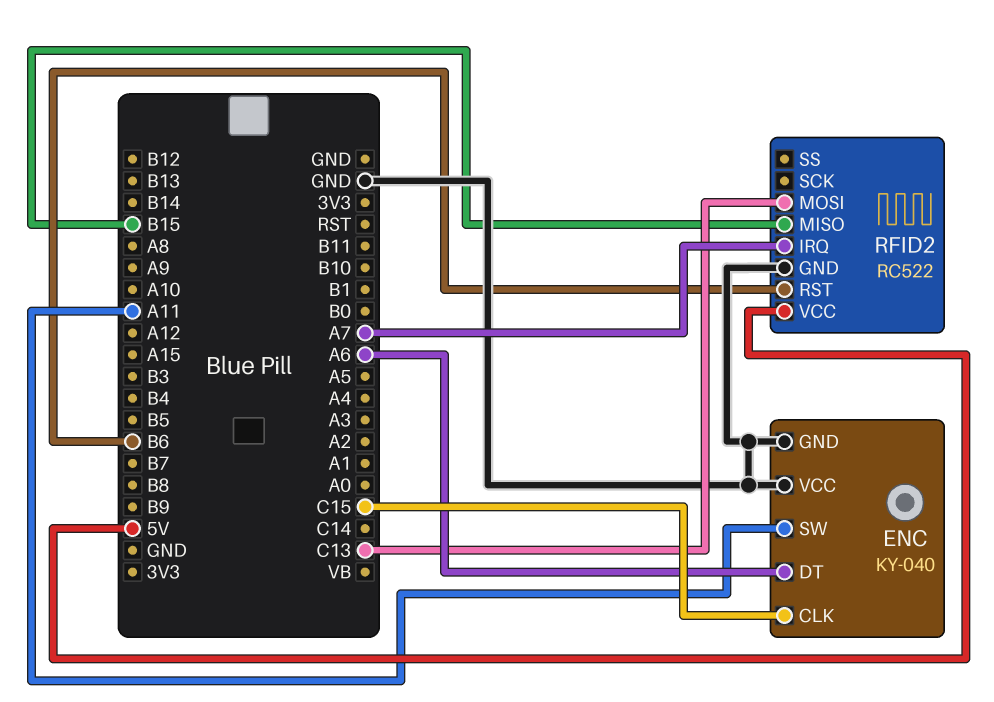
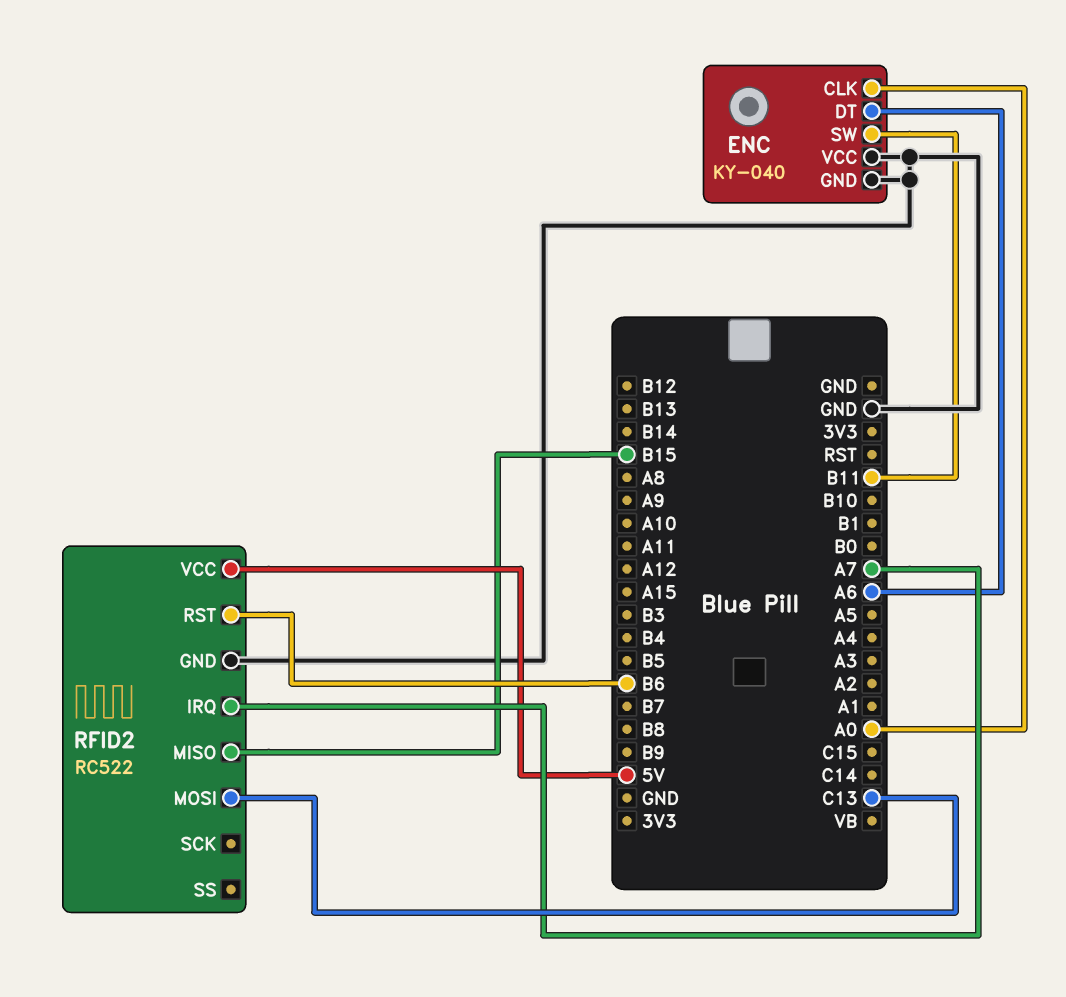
ENC pin CLK: C15 -> A0
ENC pin SW: A11 -> B11

